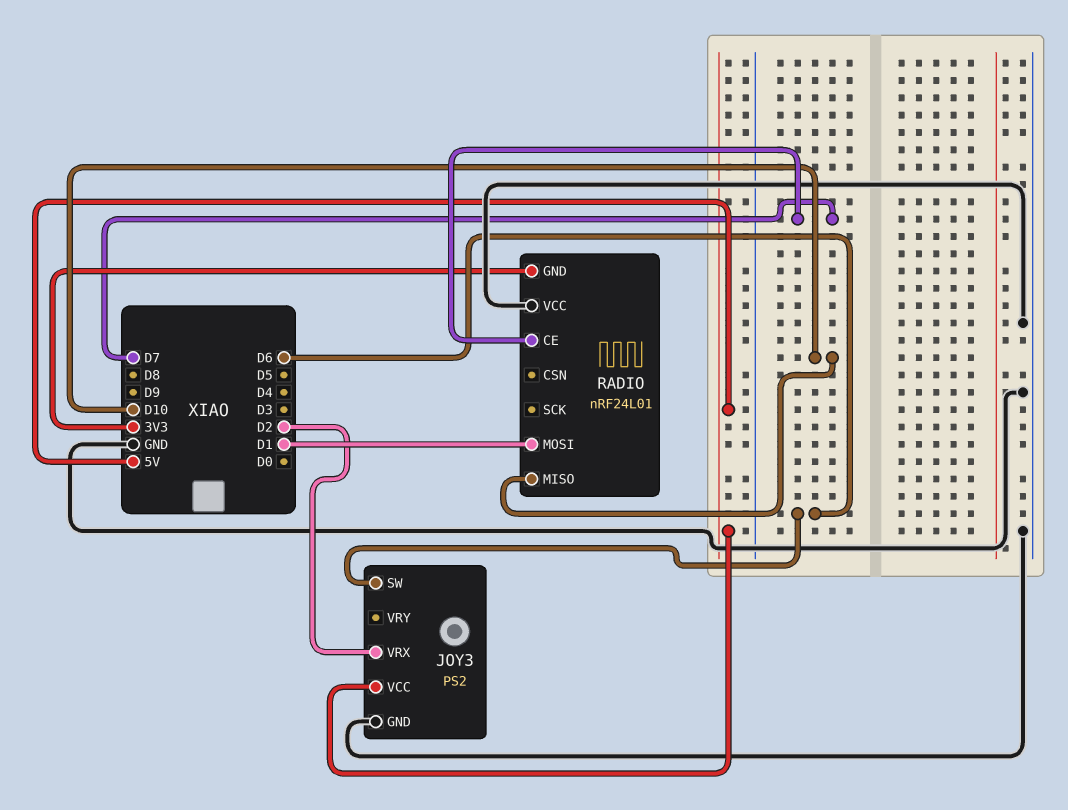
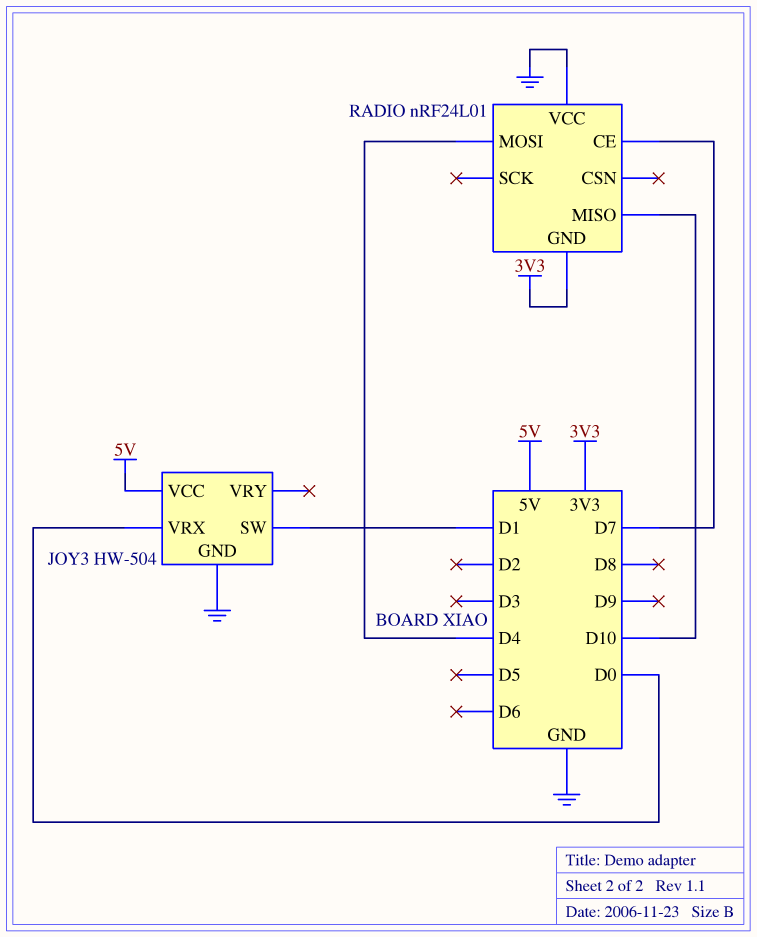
JOY3: PS2 -> HW-504
JOY3 pin SW: D6 -> D1
JOY3 pin VRX: D2 -> D0
RADIO pin MOSI: D1 -> D4

